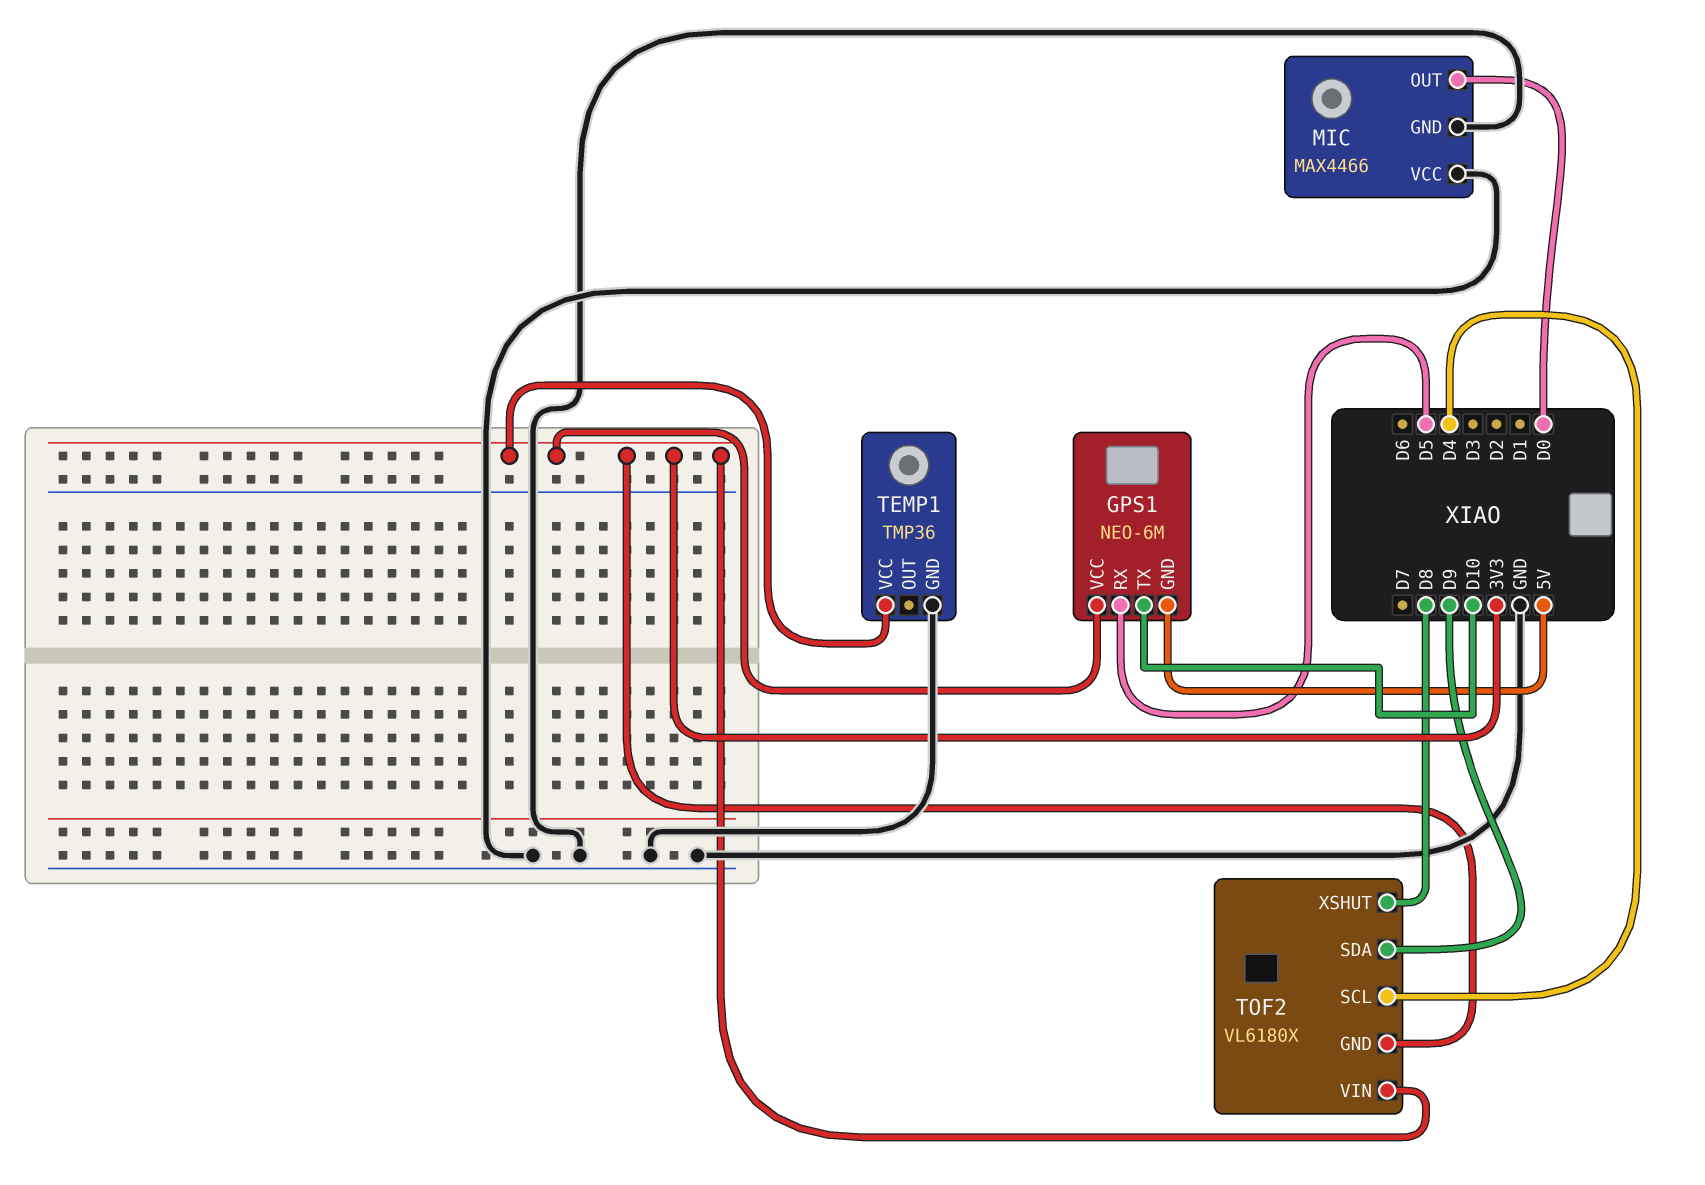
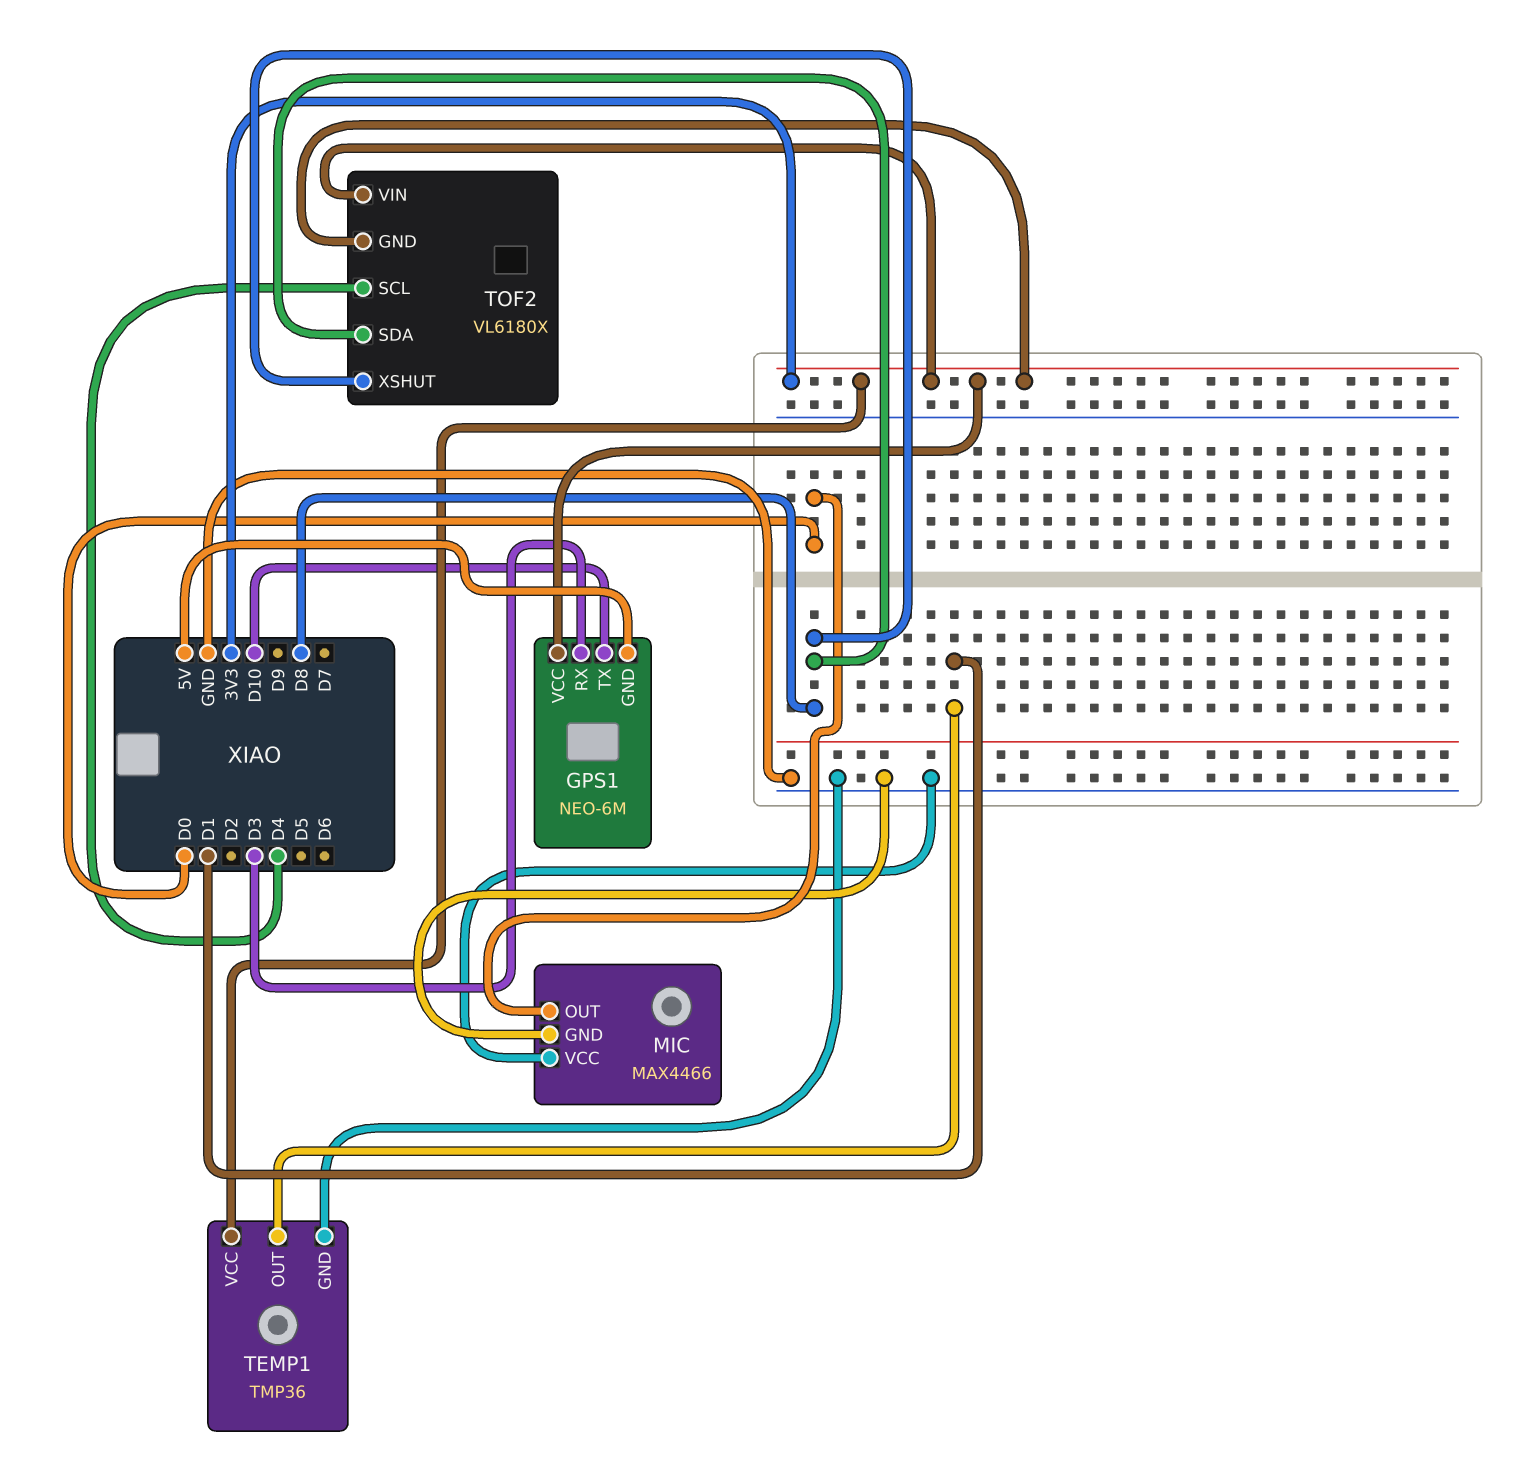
GPS1 pin RX: D5 -> D3
TEMP1 pin OUT: none -> D1
TOF2 pin SDA: D9 -> D8

